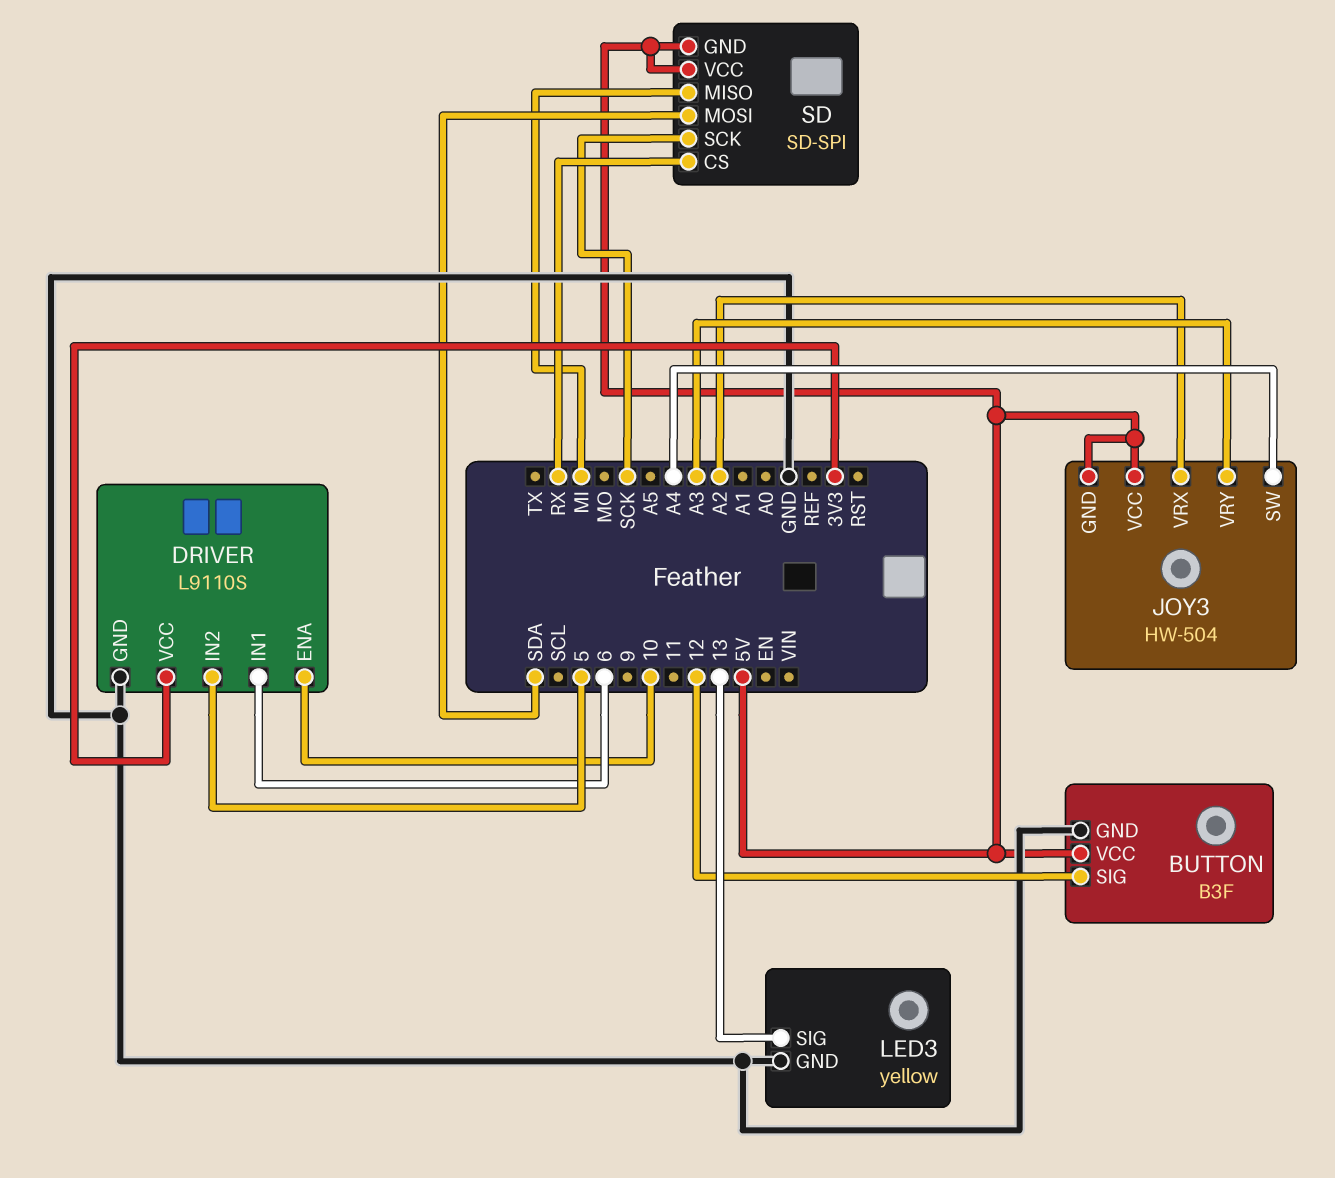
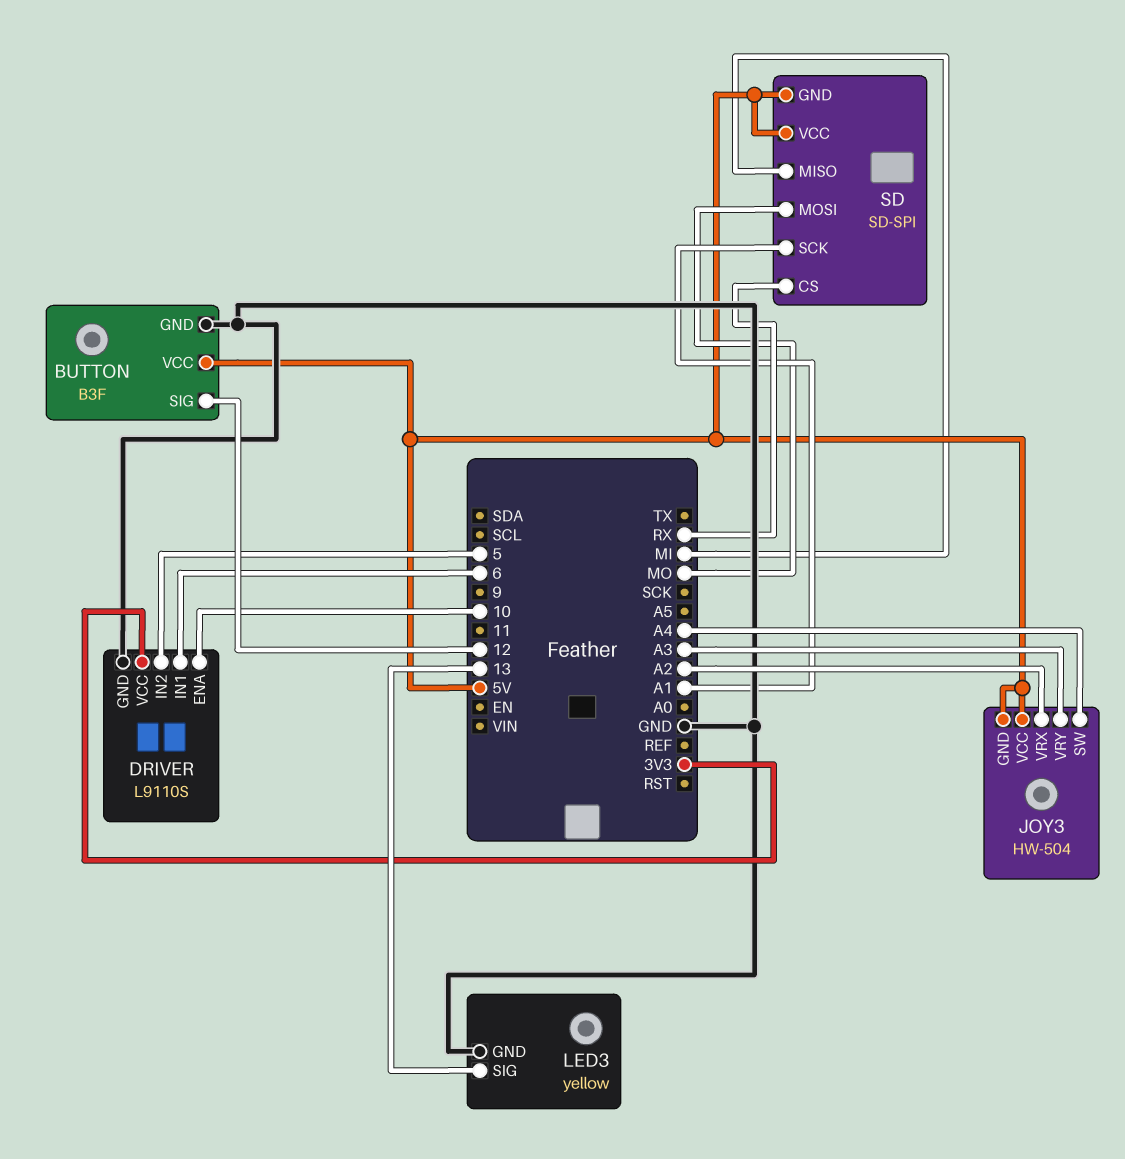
SD pin MOSI: SDA -> MO
SD pin SCK: SCK -> A1

